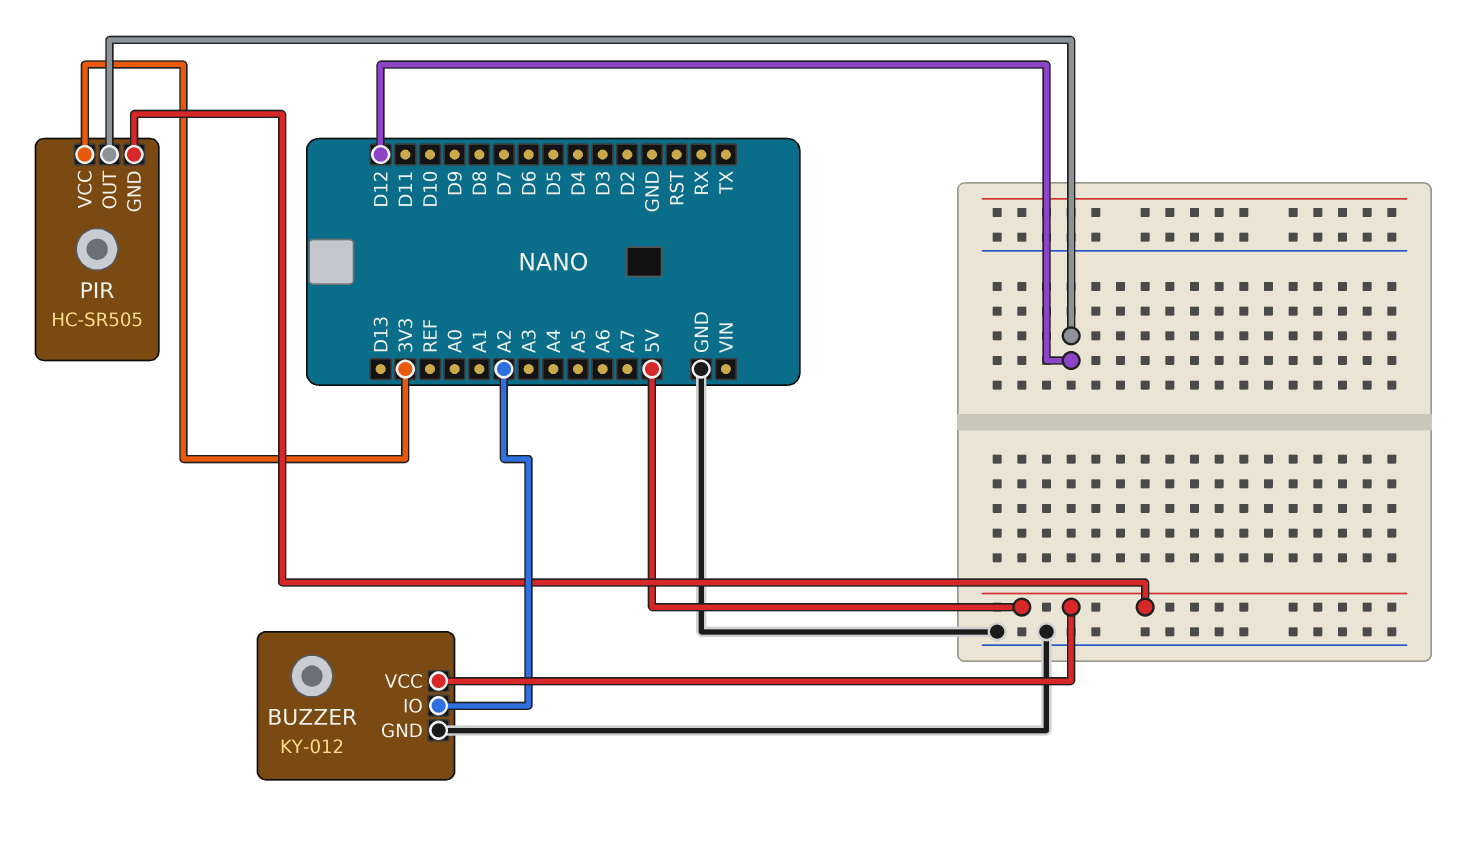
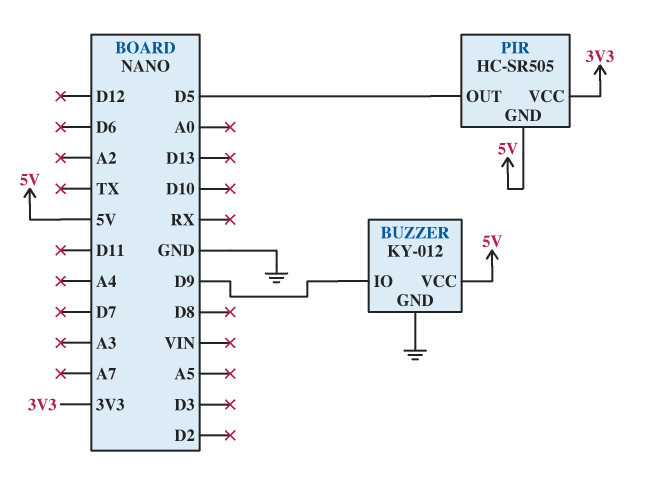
BUZZER pin IO: A2 -> D9
PIR pin OUT: D12 -> D5

